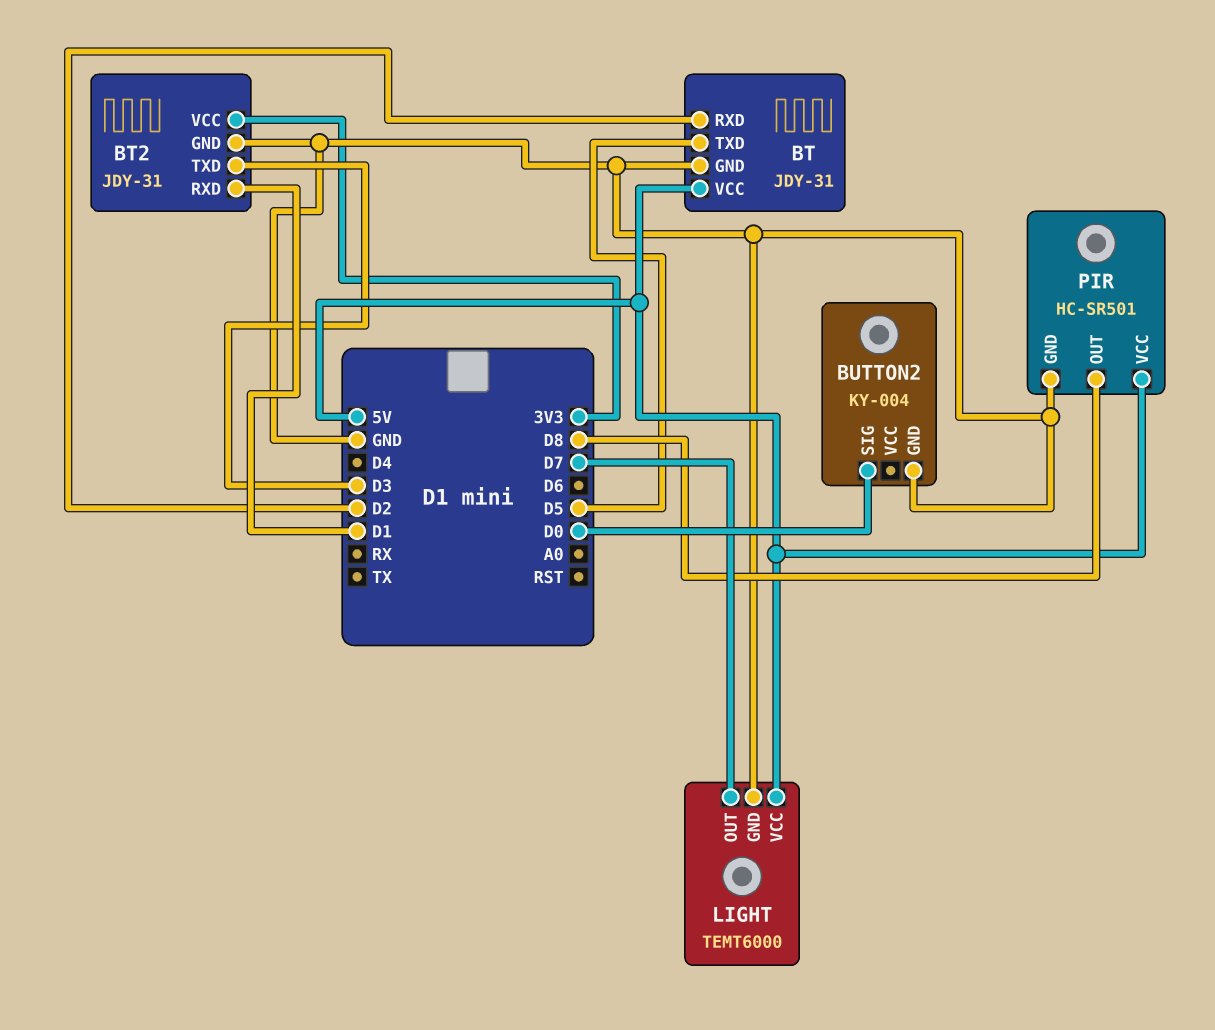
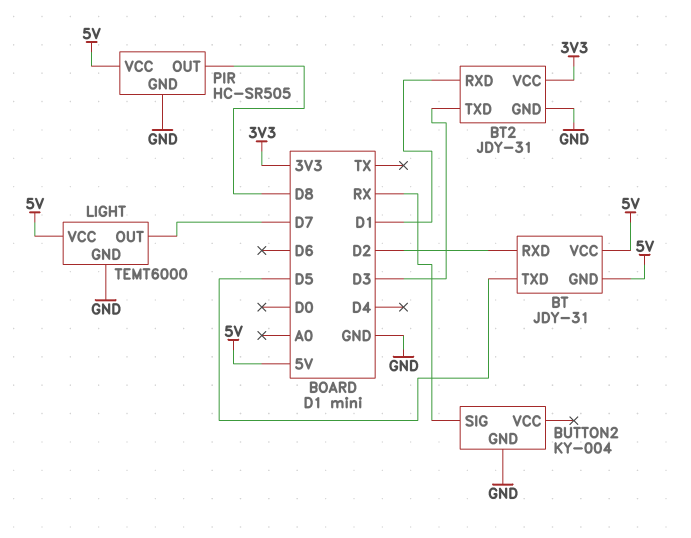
BT pin GND: GND -> 5V
BUTTON2 pin SIG: D0 -> RX
PIR: HC-SR501 -> HC-SR505

